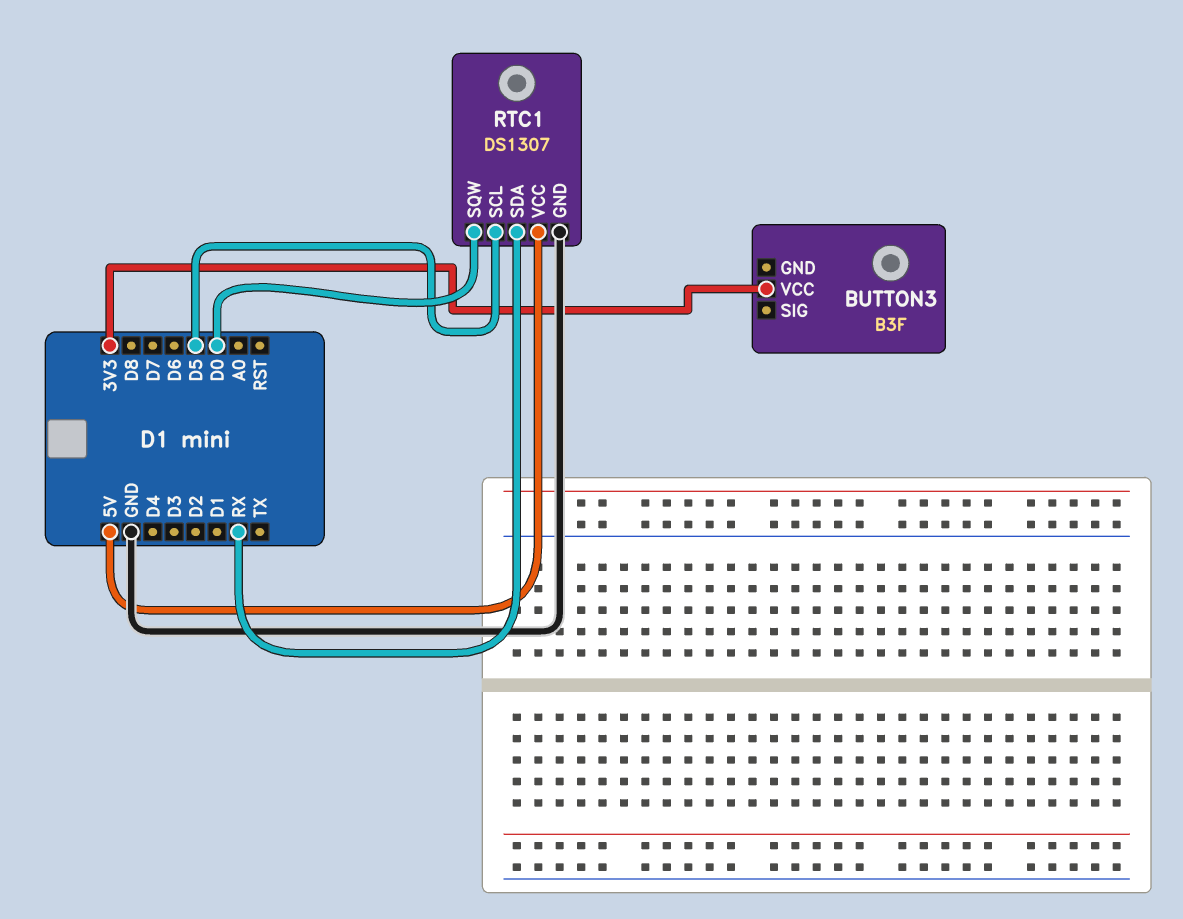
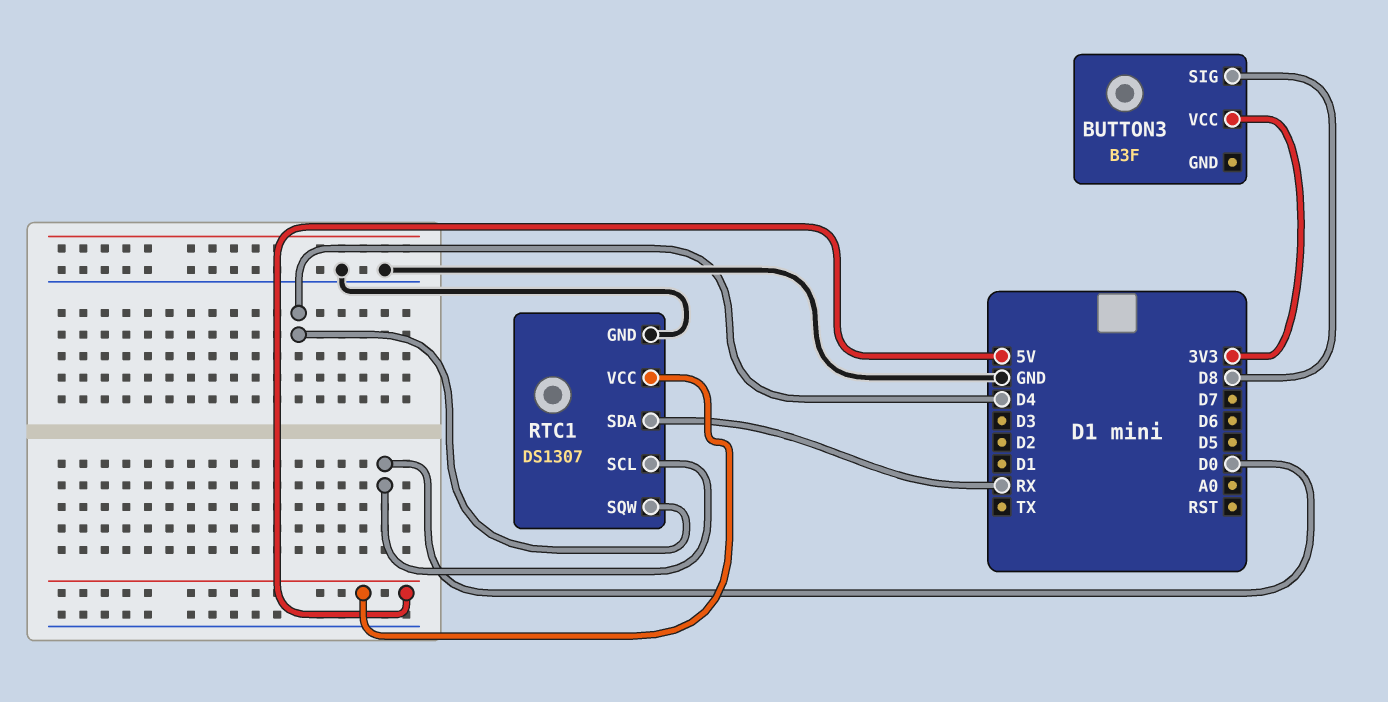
BUTTON3 pin SIG: none -> D8
RTC1 pin SCL: D5 -> D0
RTC1 pin SQW: D0 -> D4

